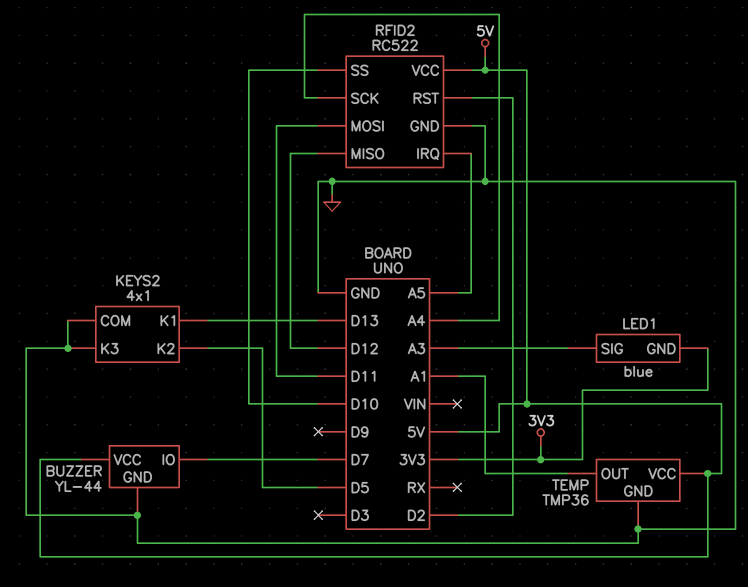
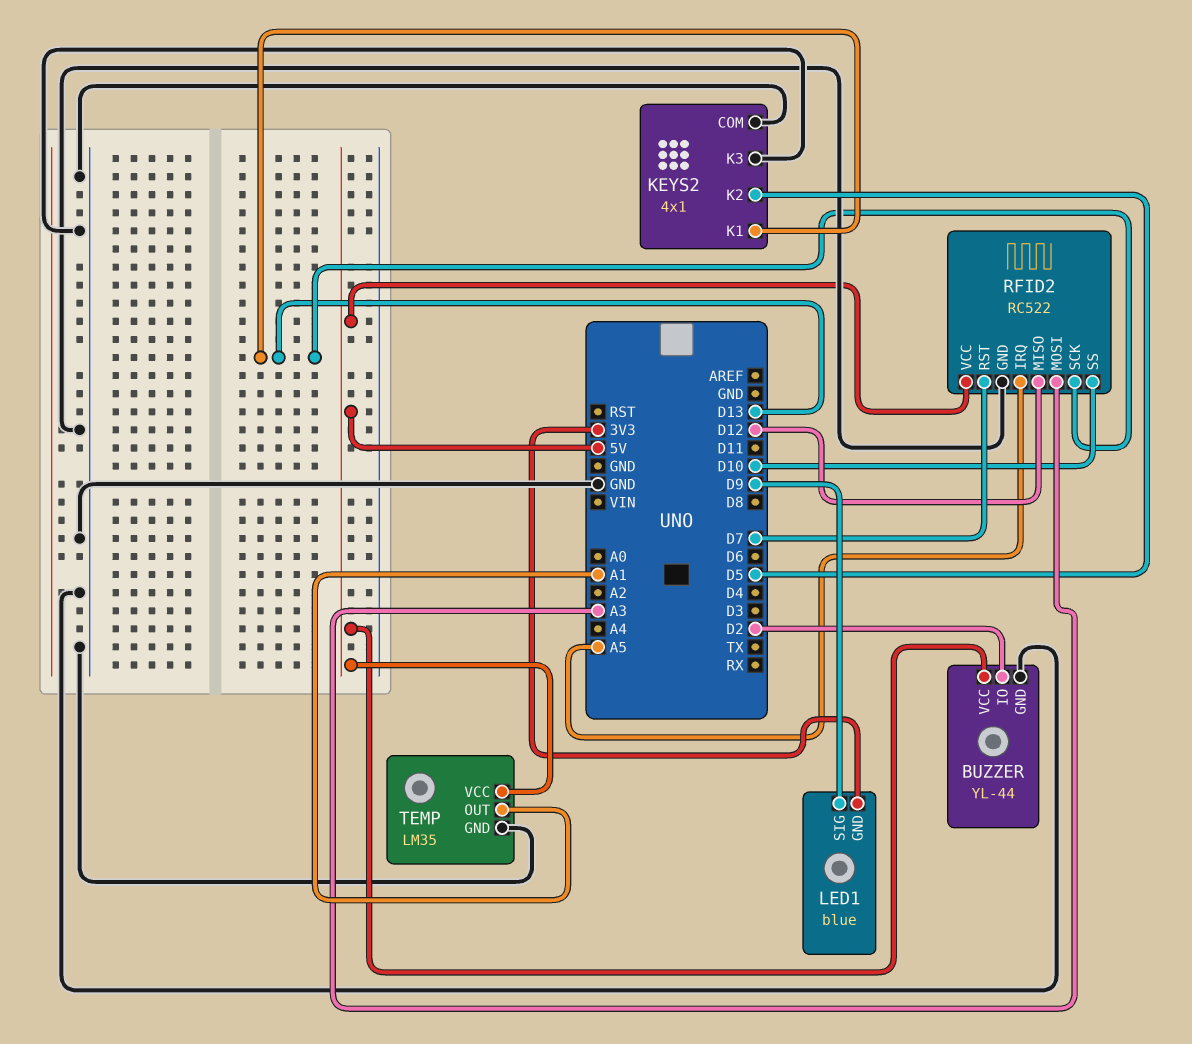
BUZZER pin IO: D7 -> D2
LED1 pin SIG: A3 -> D9
RFID2 pin MOSI: D11 -> A3
RFID2 pin RST: D2 -> D7
RFID2 pin SCK: A4 -> D13
TEMP: TMP36 -> LM35

